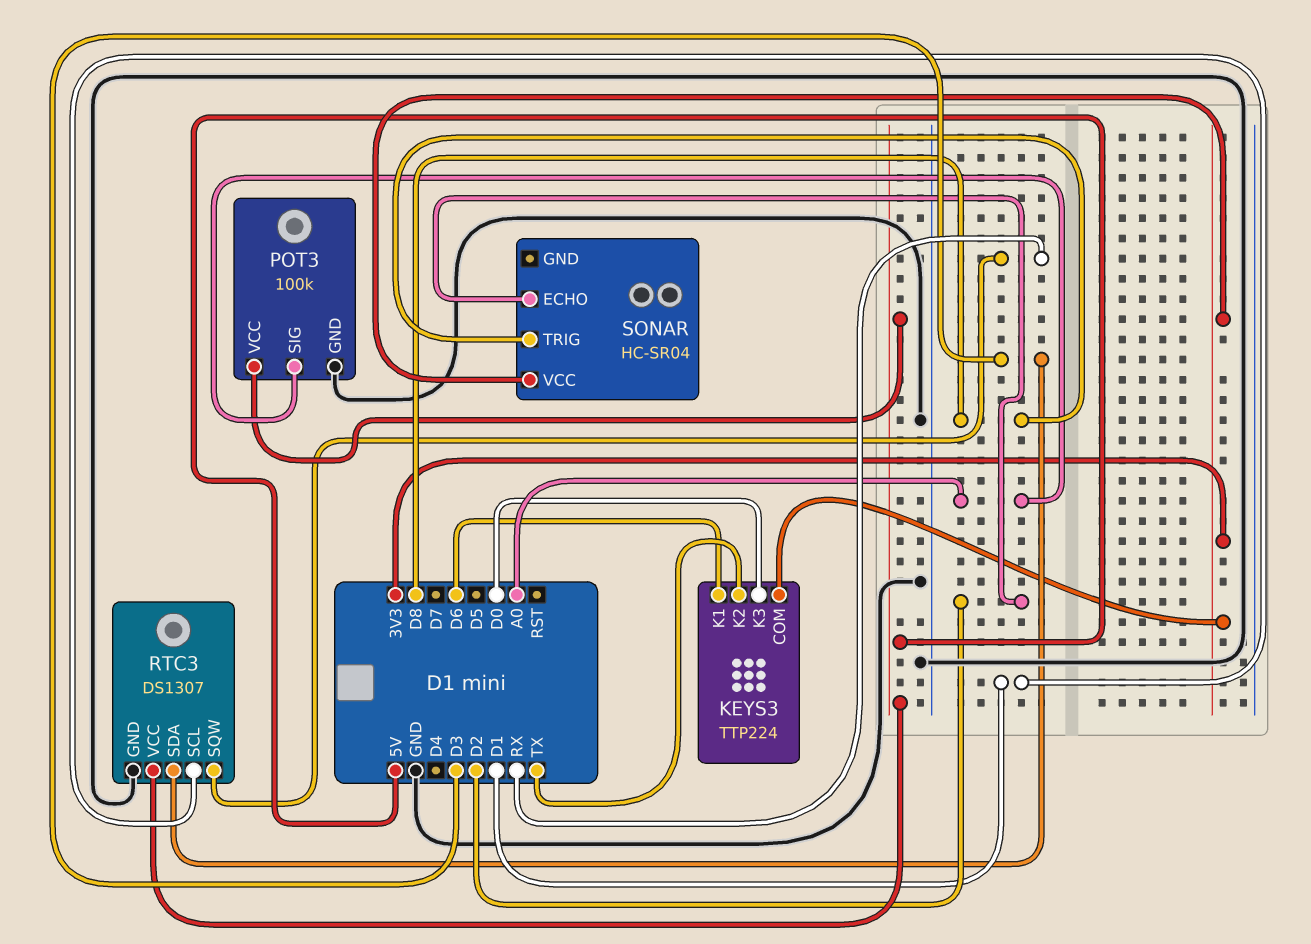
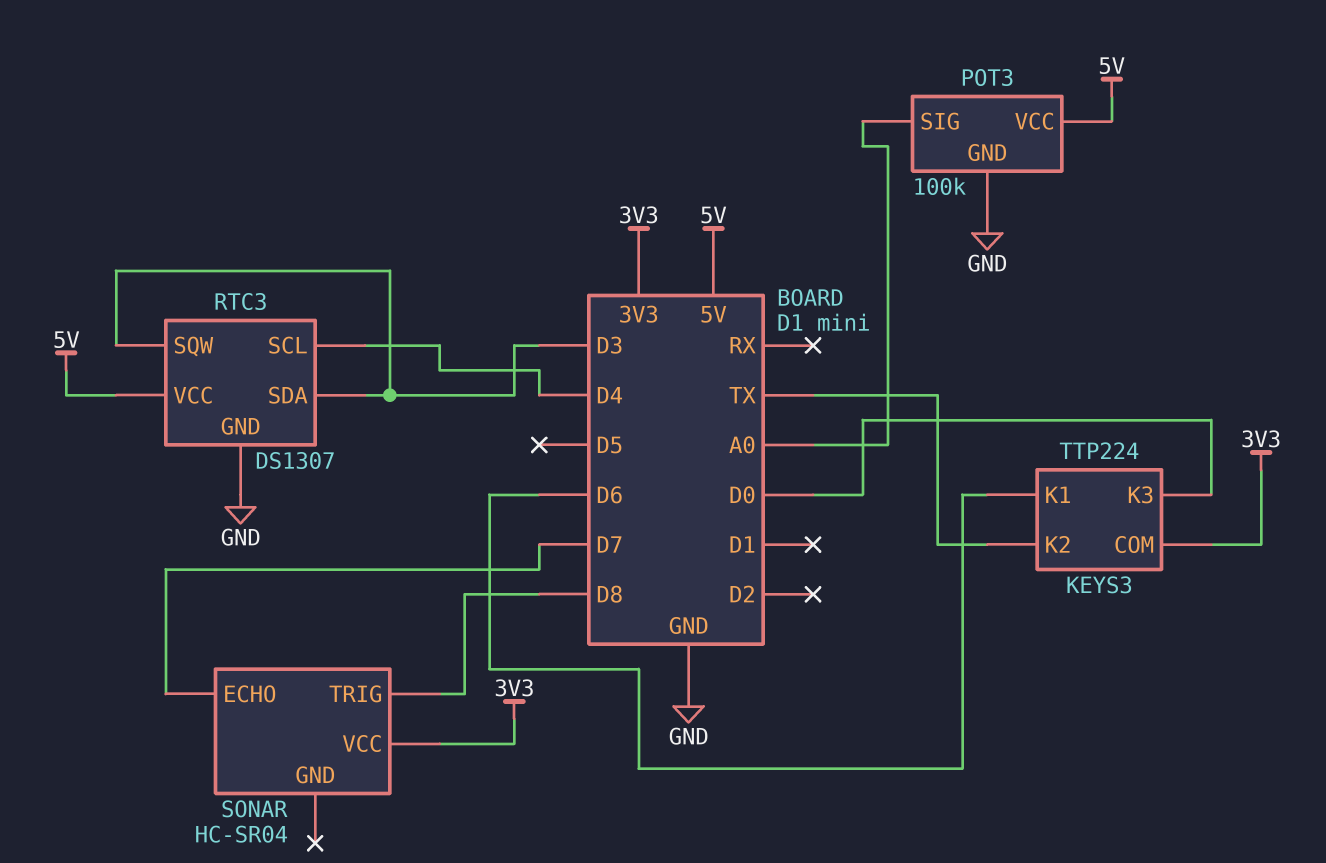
RTC3 pin SCL: D1 -> D4
RTC3 pin SQW: RX -> D3
SONAR pin ECHO: D2 -> D7

